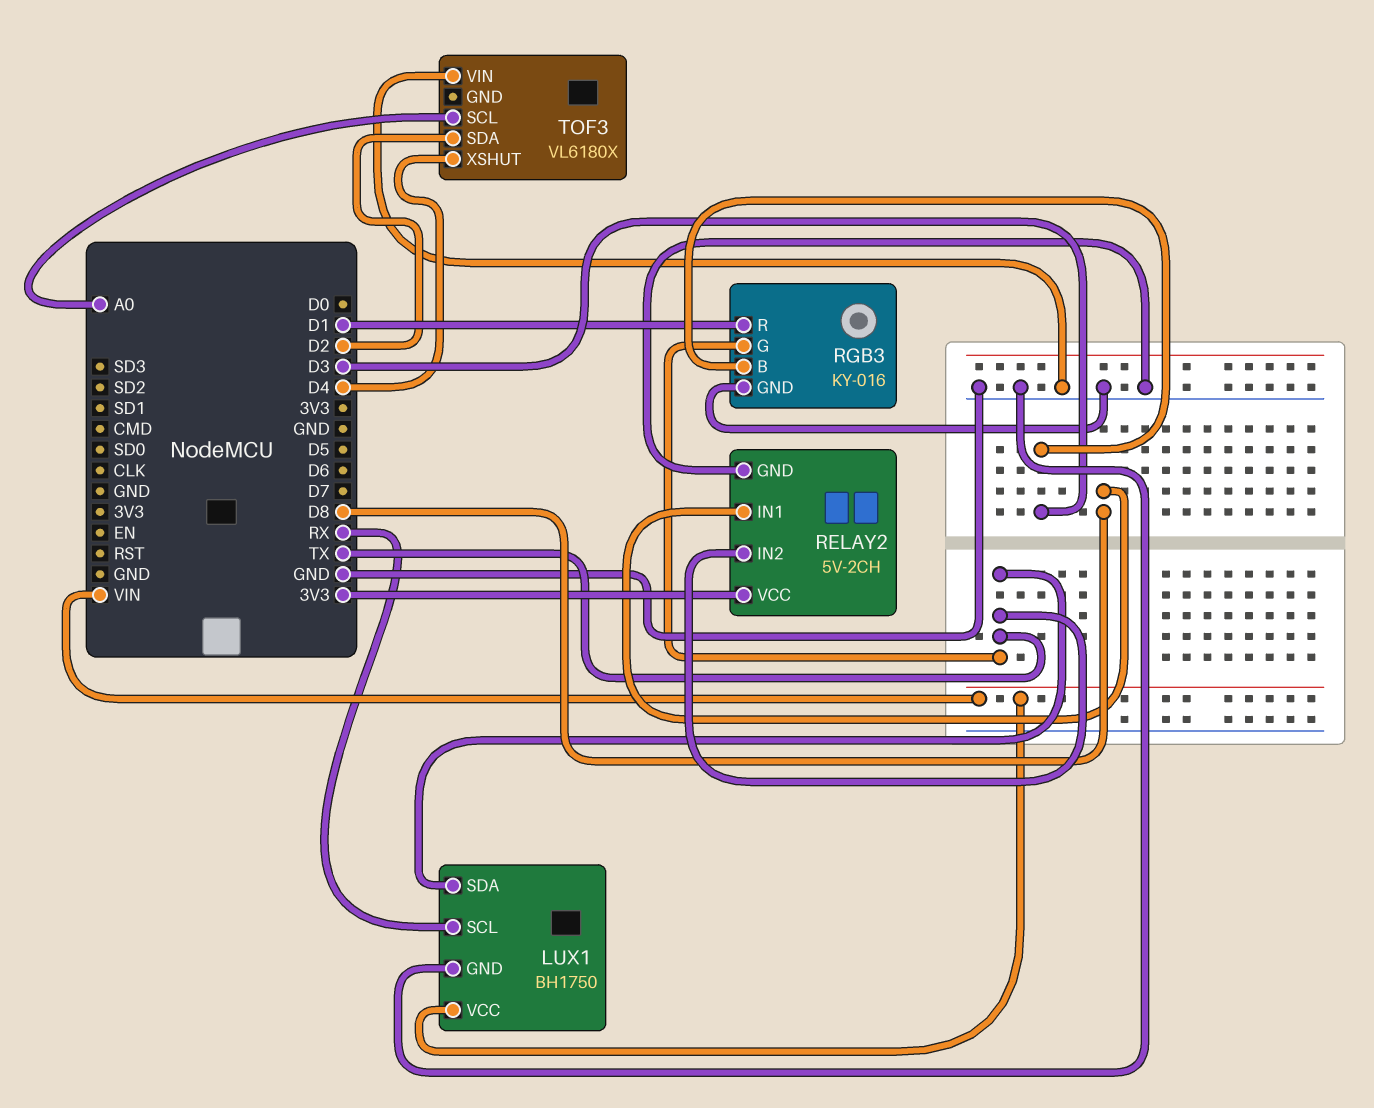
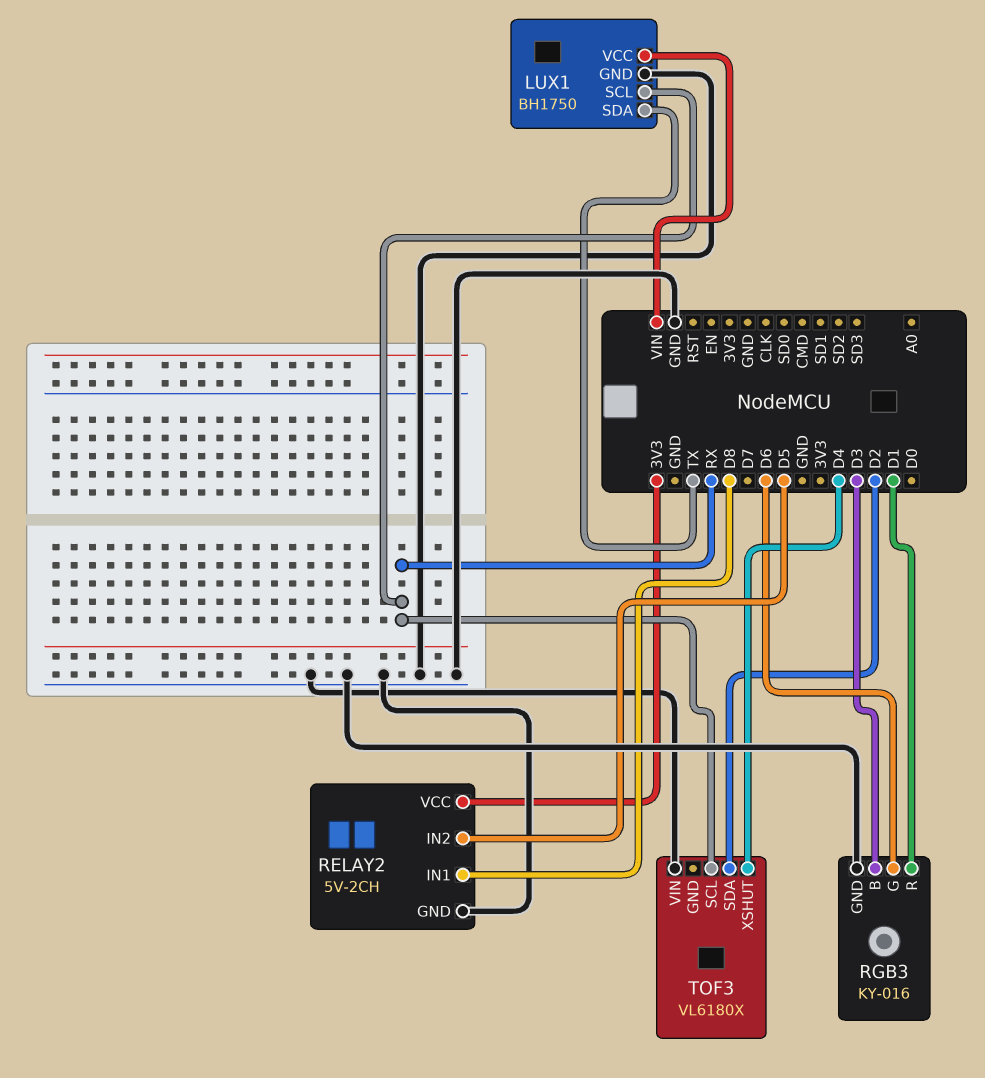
RELAY2 pin IN2: TX -> D5
RGB3 pin G: TX -> D6
TOF3 pin SCL: A0 -> RX

